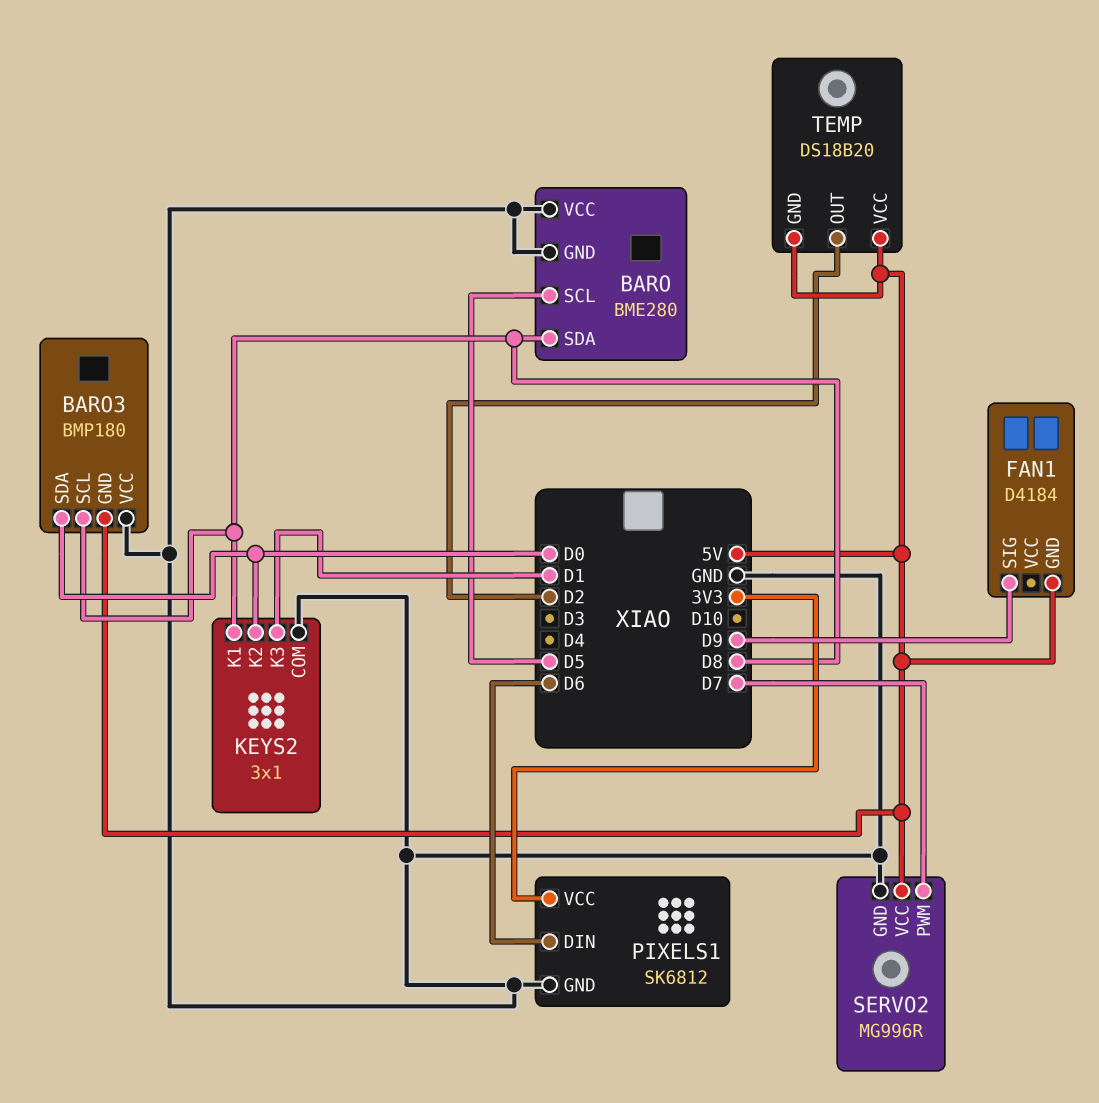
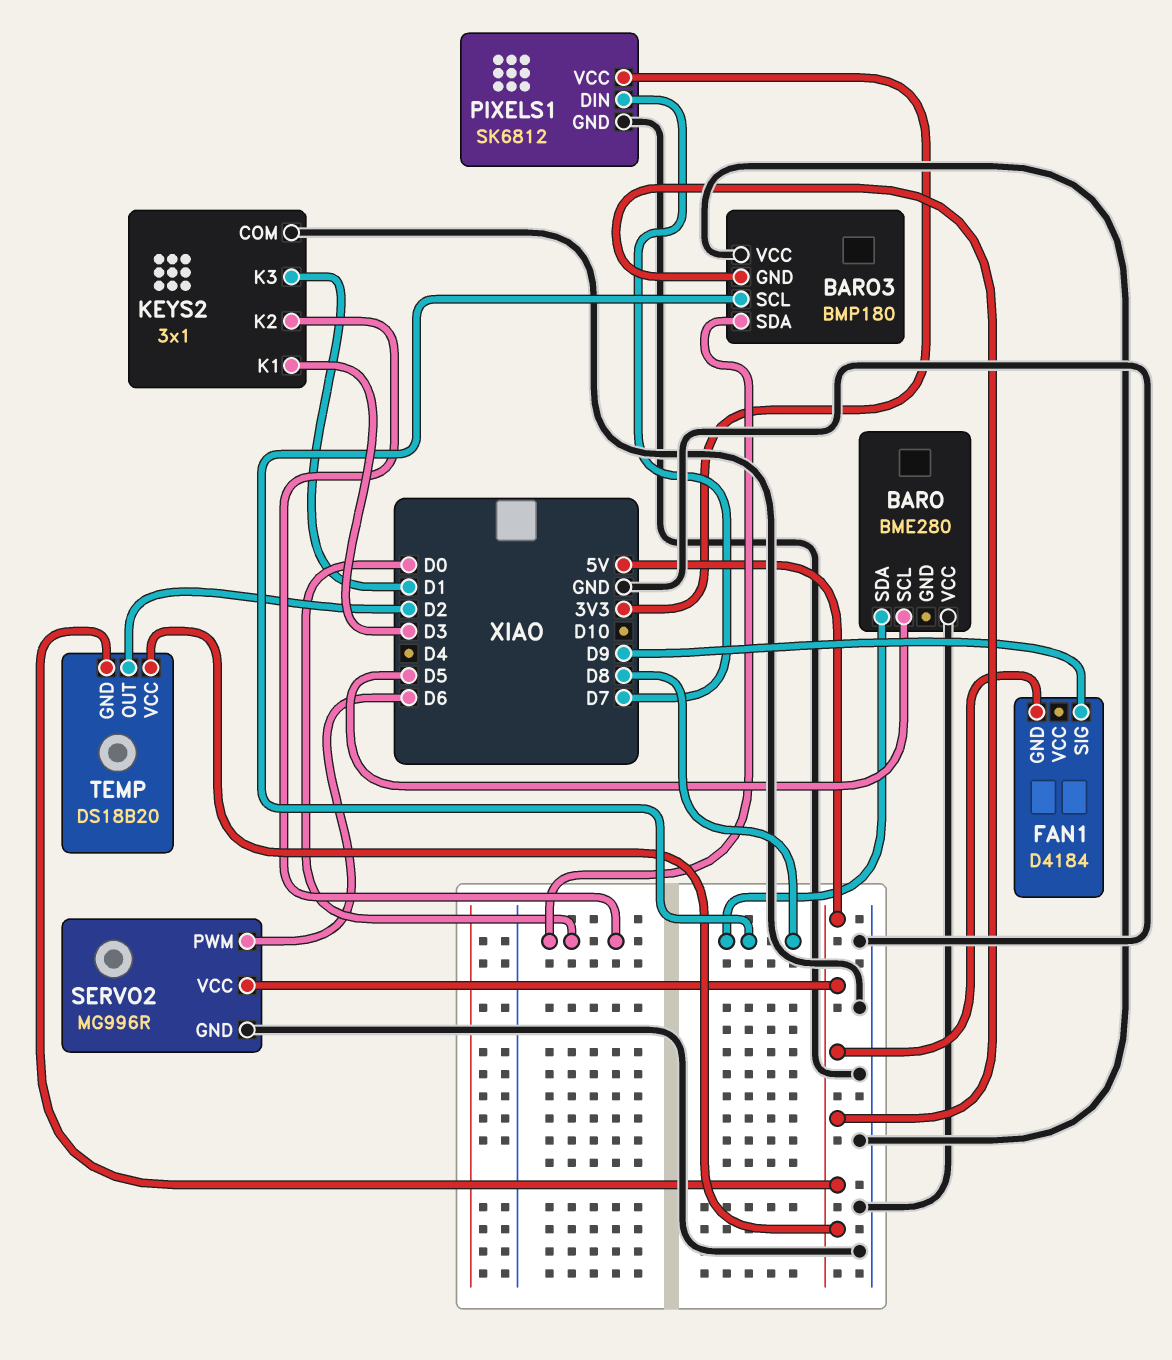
BARO pin GND: GND -> none
KEYS2 pin K1: D8 -> D3
PIXELS1 pin DIN: D6 -> D7
SERVO2 pin PWM: D7 -> D6

